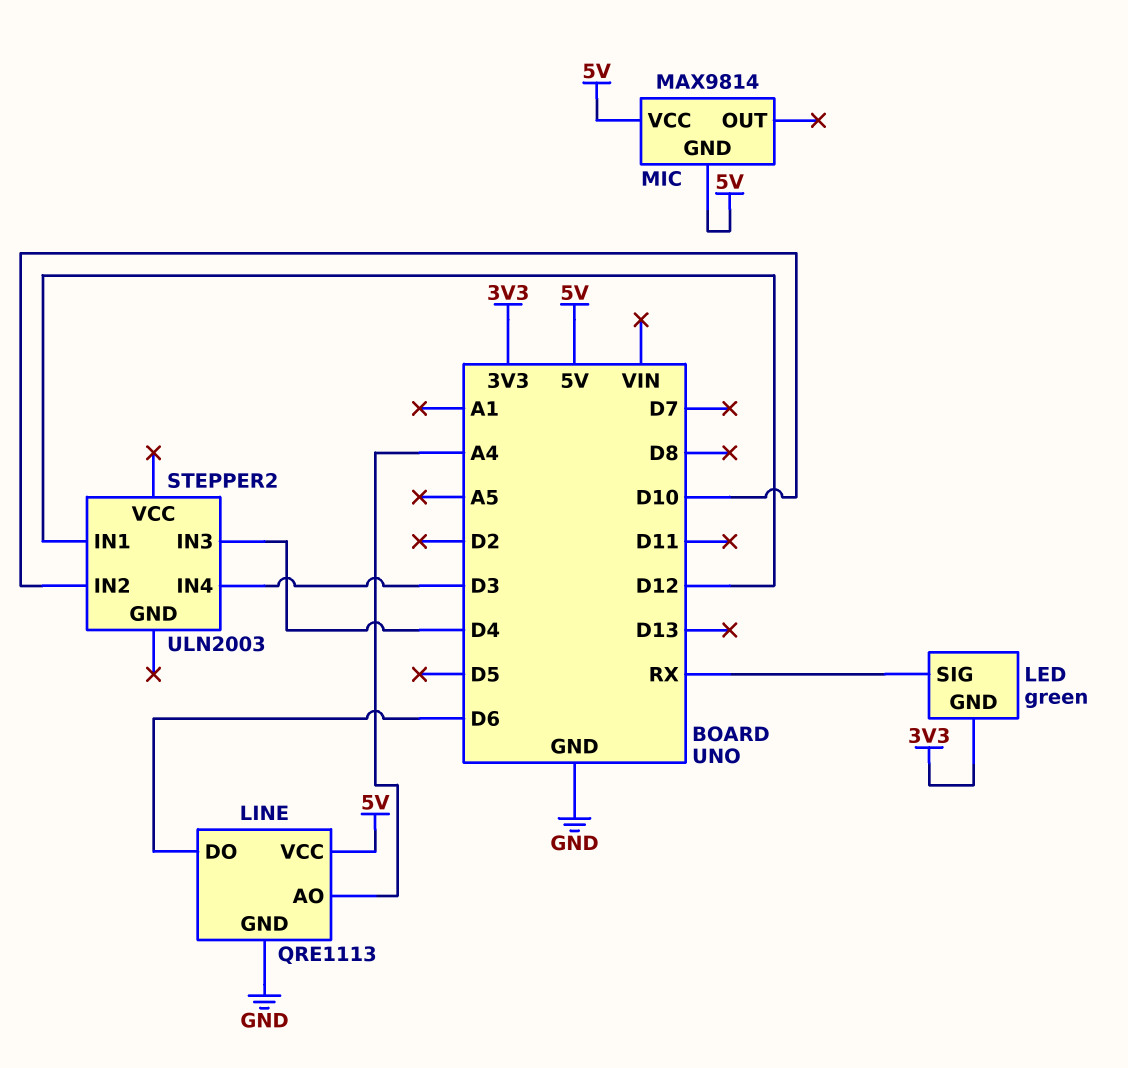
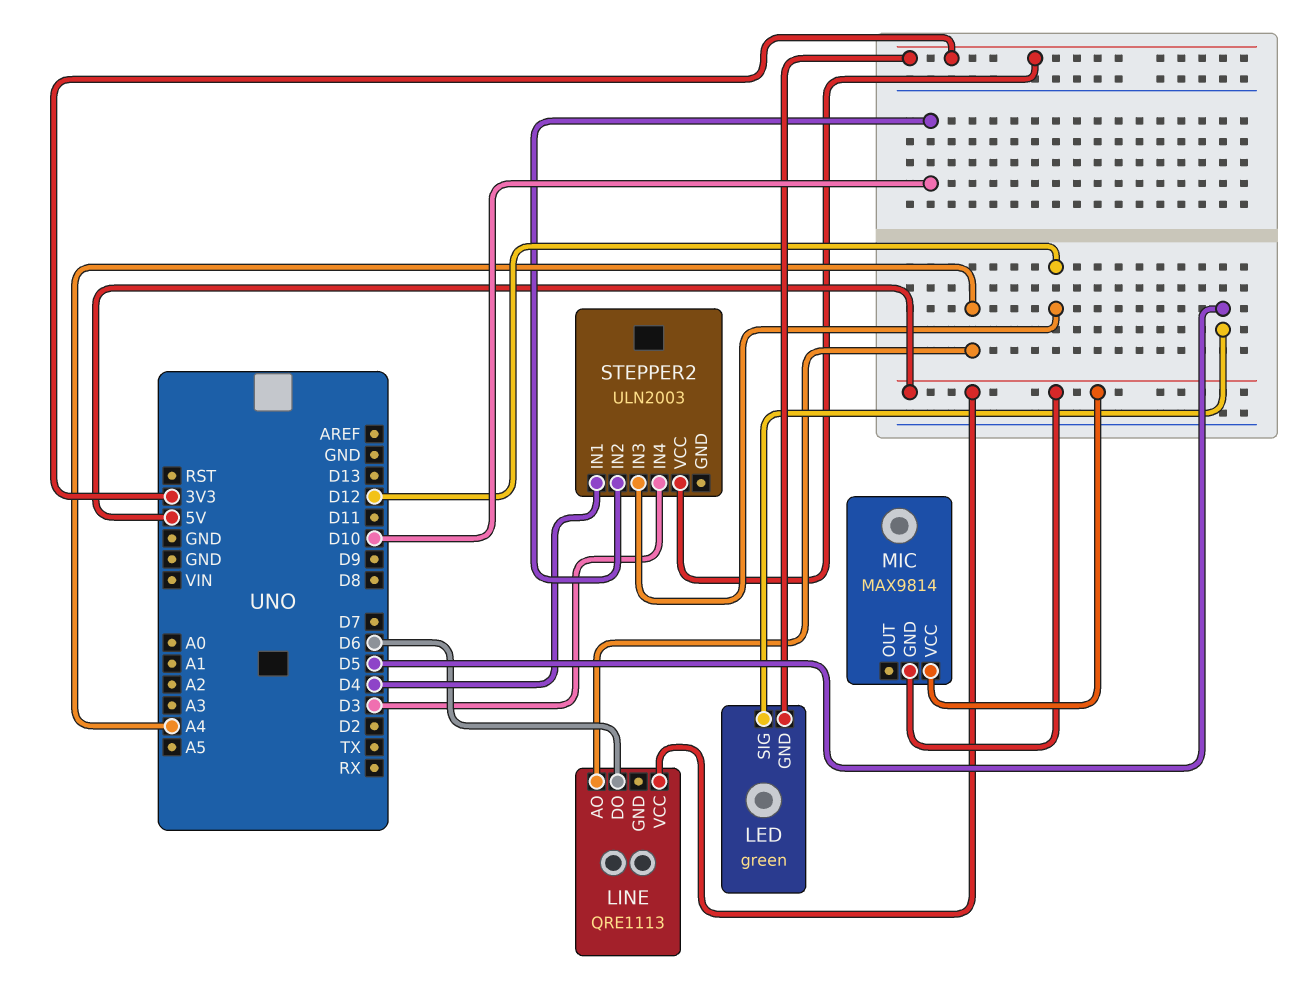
LED pin SIG: RX -> D5
LINE pin GND: GND -> none
STEPPER2 pin IN1: D12 -> D4
STEPPER2 pin IN3: D4 -> D12
STEPPER2 pin VCC: none -> 3V3

